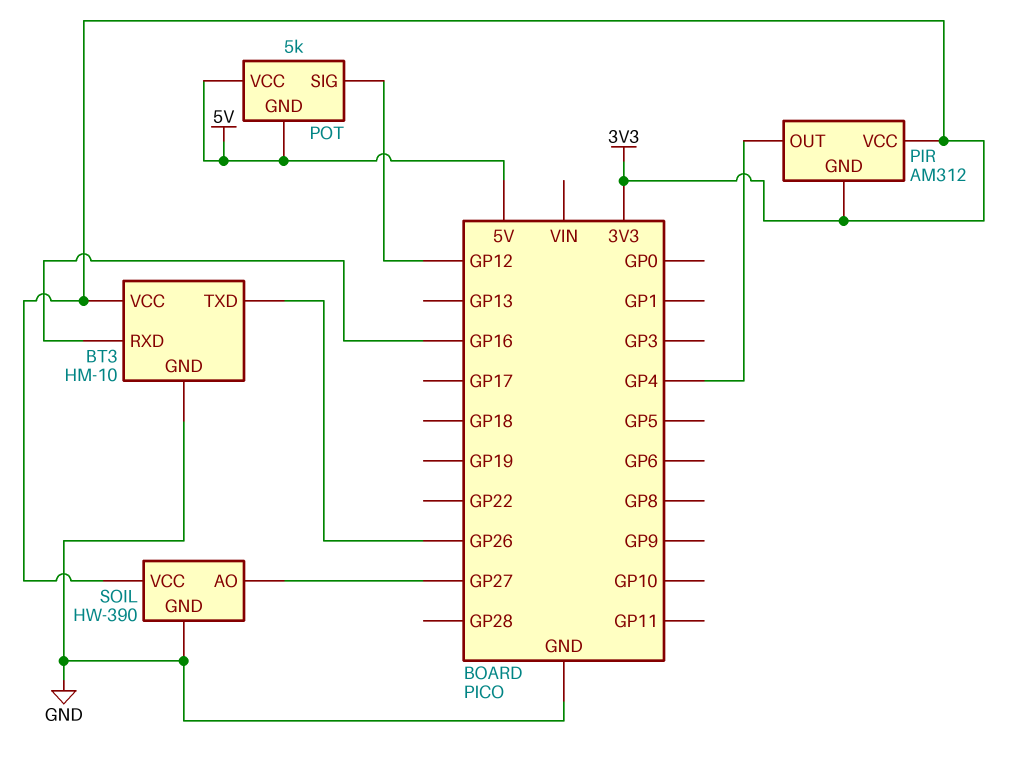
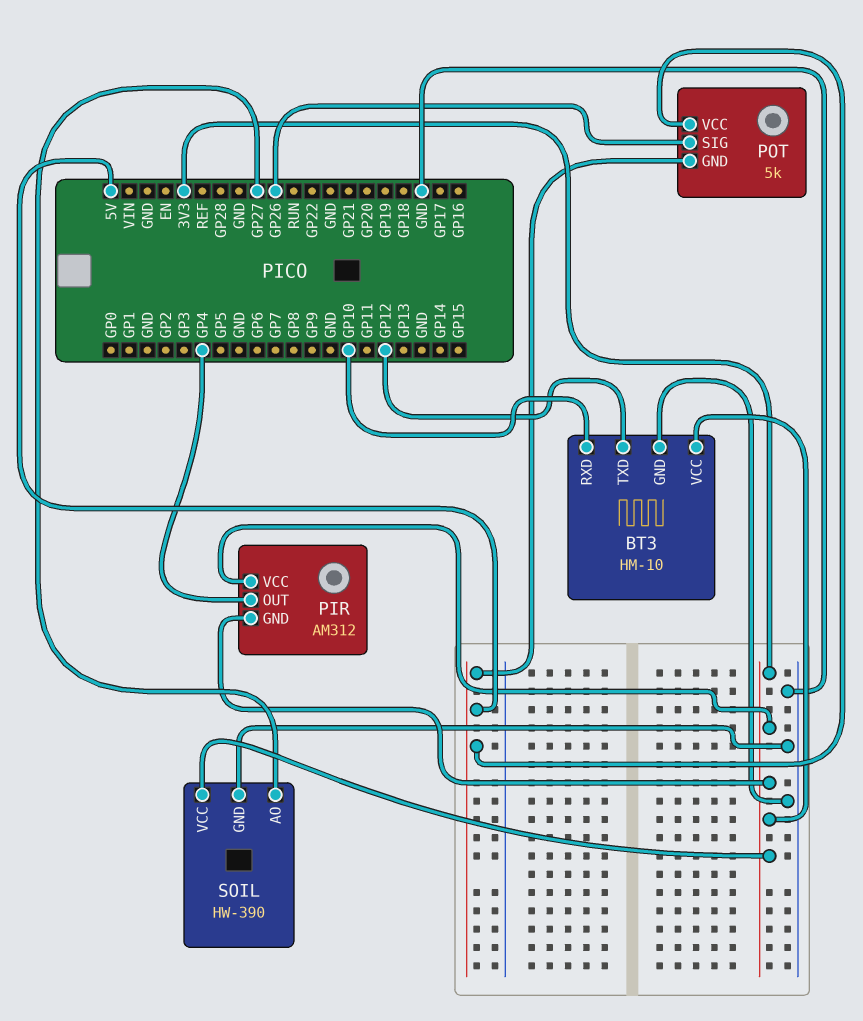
BT3 pin RXD: GP16 -> GP10
BT3 pin TXD: GP26 -> GP12
POT pin SIG: GP12 -> GP26

